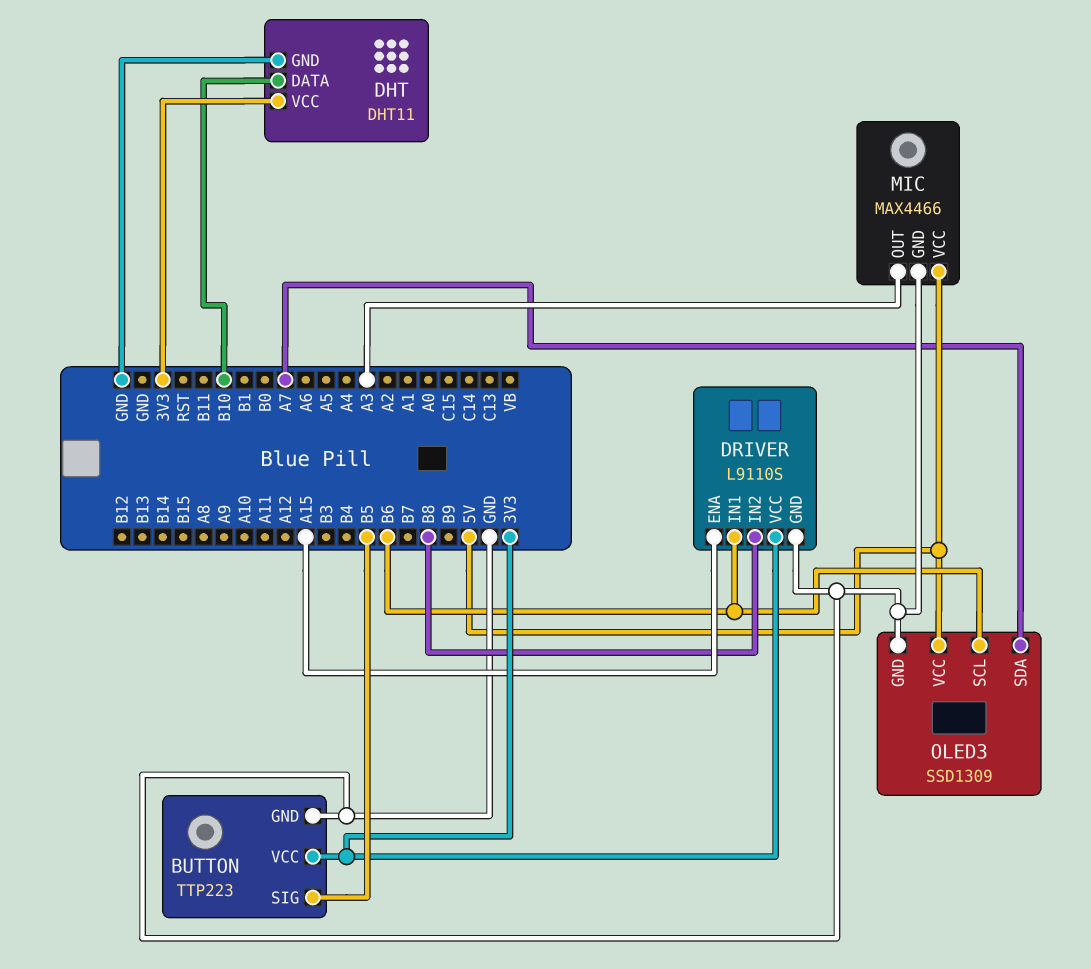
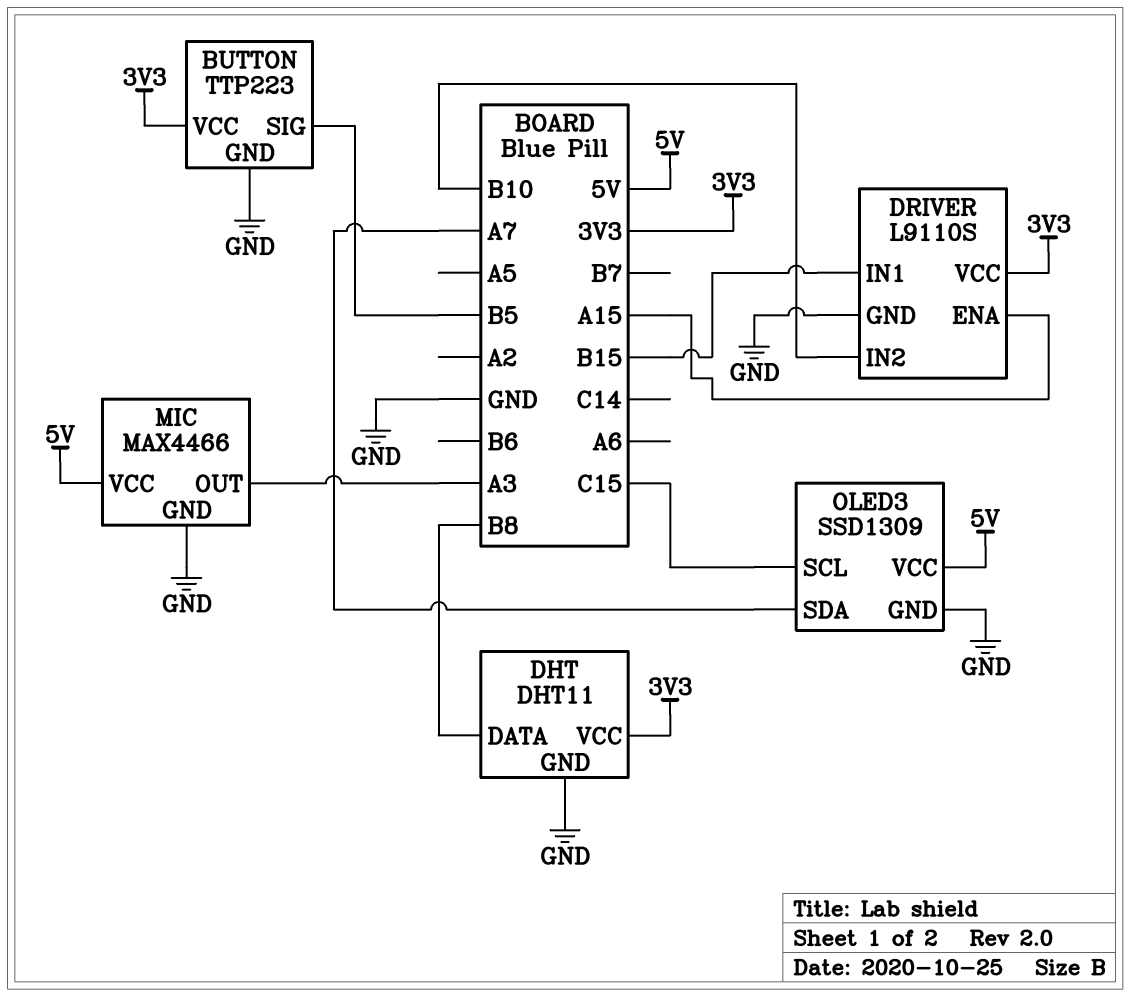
DHT pin DATA: B10 -> B8
DRIVER pin IN1: B6 -> B15
DRIVER pin IN2: B8 -> B10
OLED3 pin SCL: B6 -> C15

